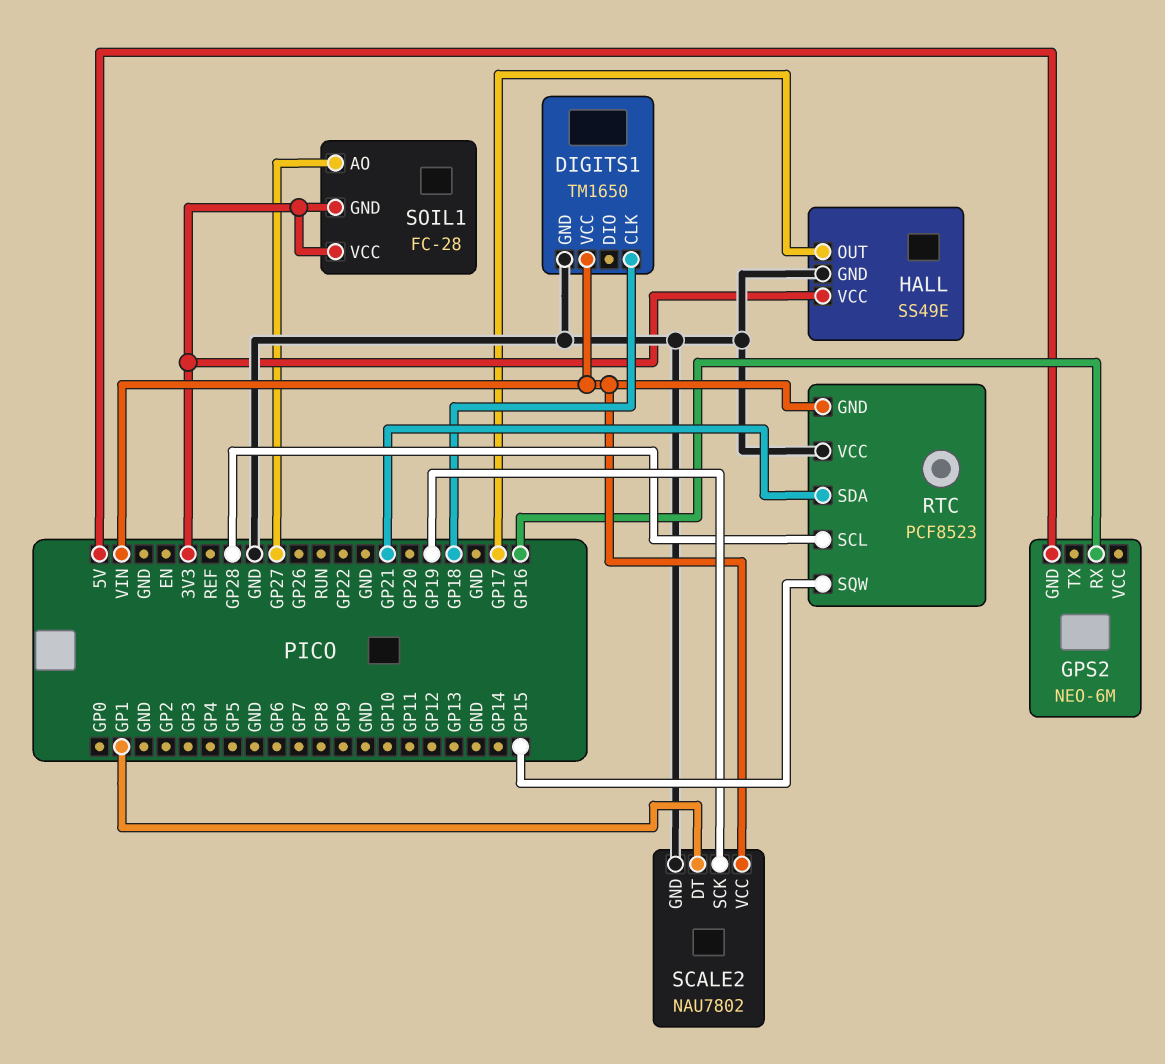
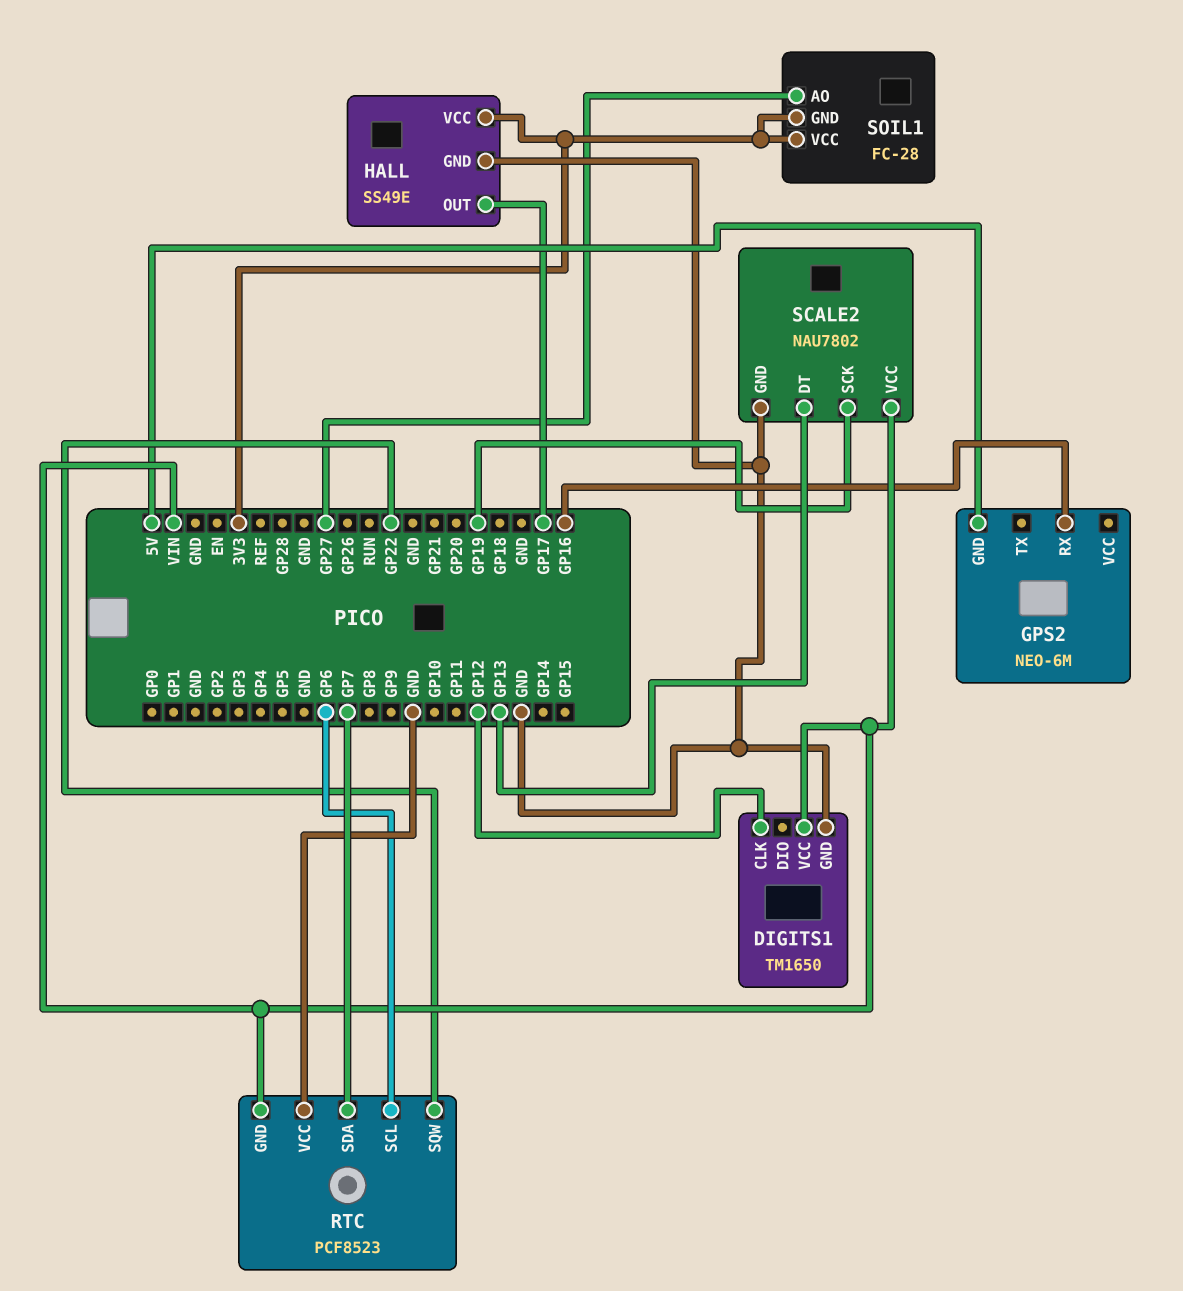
DIGITS1 pin CLK: GP18 -> GP12
RTC pin SCL: GP28 -> GP6
RTC pin SDA: GP21 -> GP7
RTC pin SQW: GP15 -> GP22
SCALE2 pin DT: GP1 -> GP13

